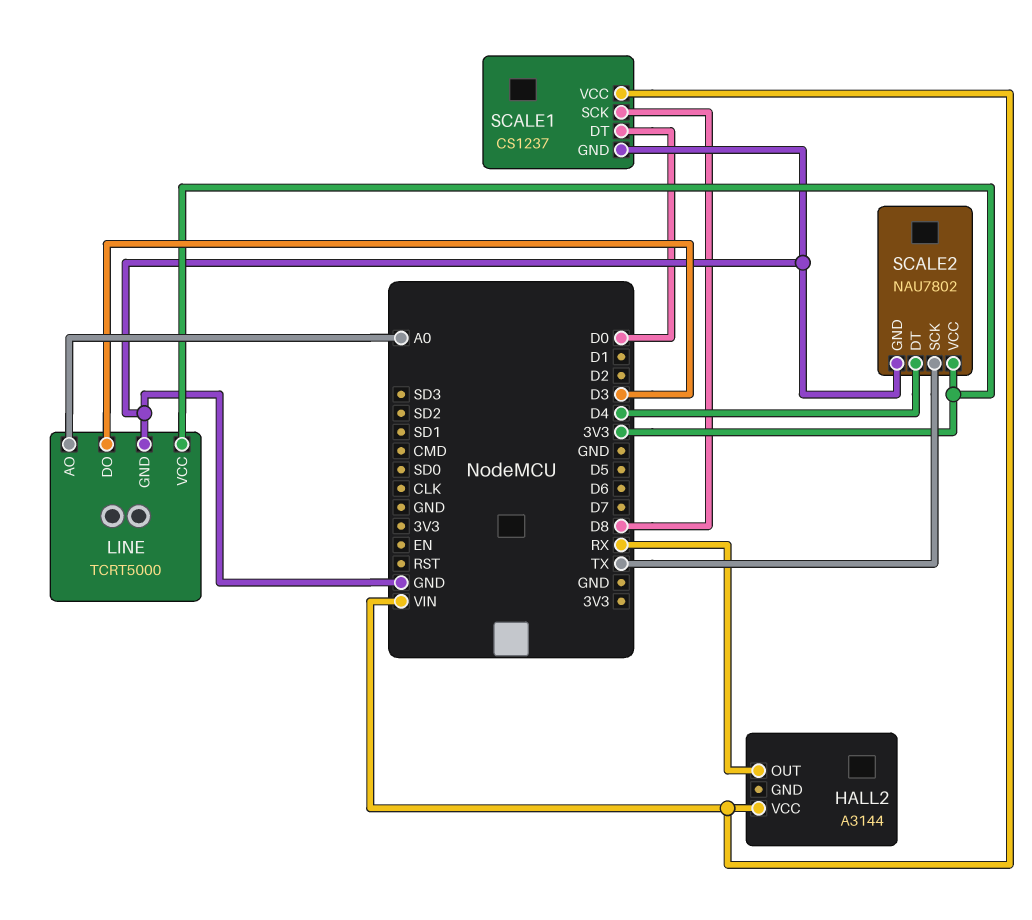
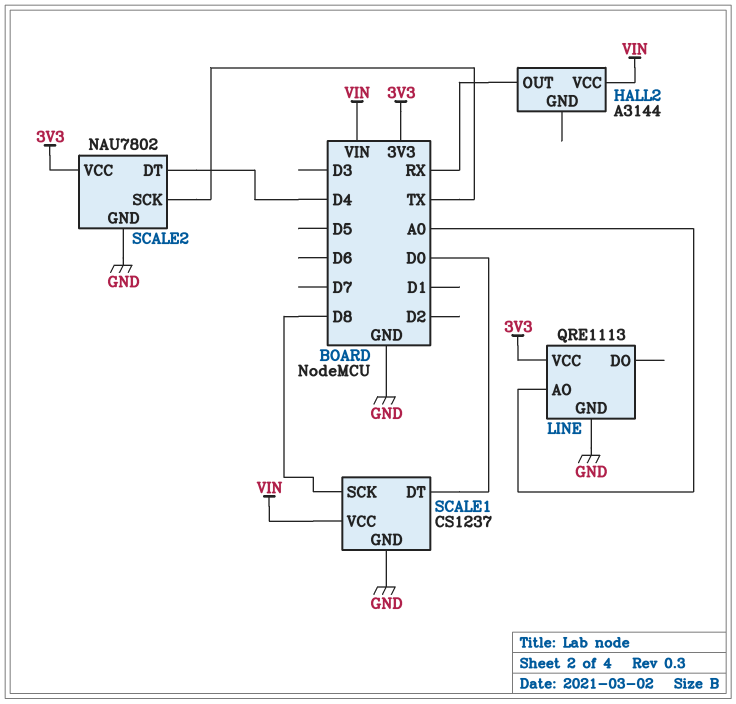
LINE: TCRT5000 -> QRE1113
LINE pin DO: D3 -> none

